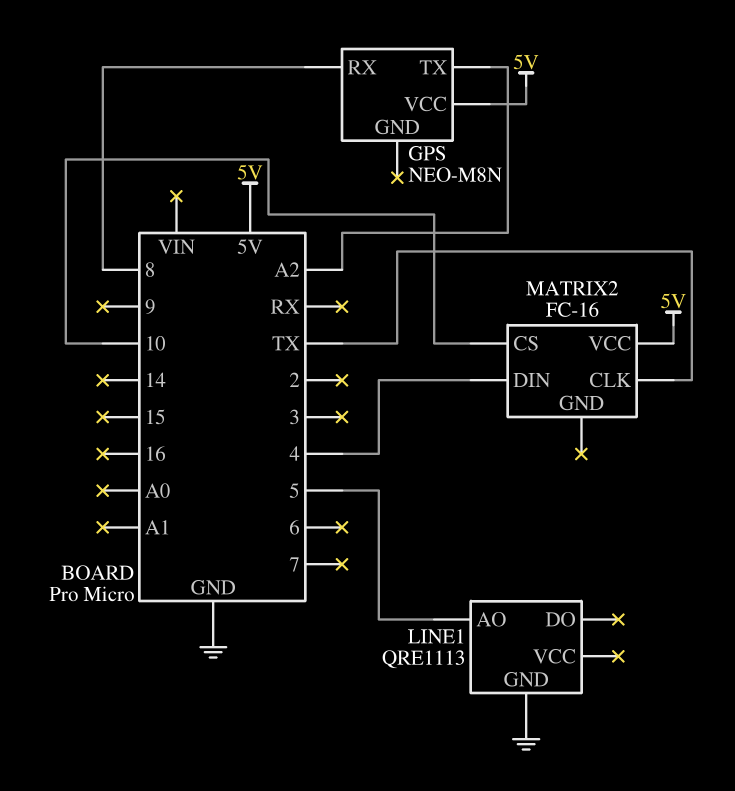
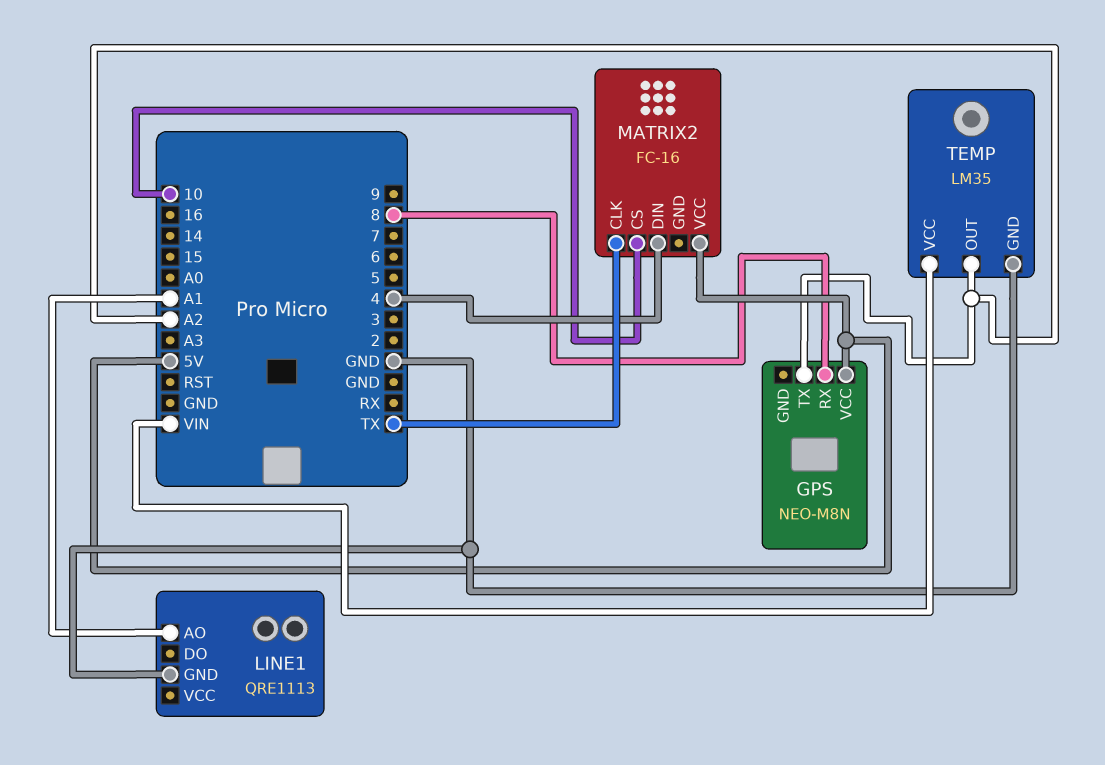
LINE1 pin AO: 5 -> A1
TEMP: none -> LM35
TEMP pin GND: none -> GND
TEMP pin OUT: none -> A2
TEMP pin VCC: none -> VIN

